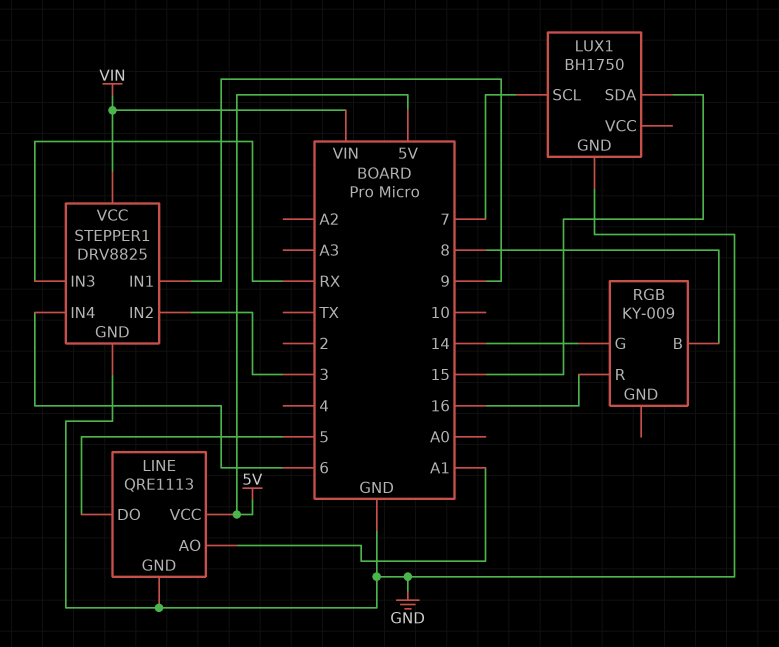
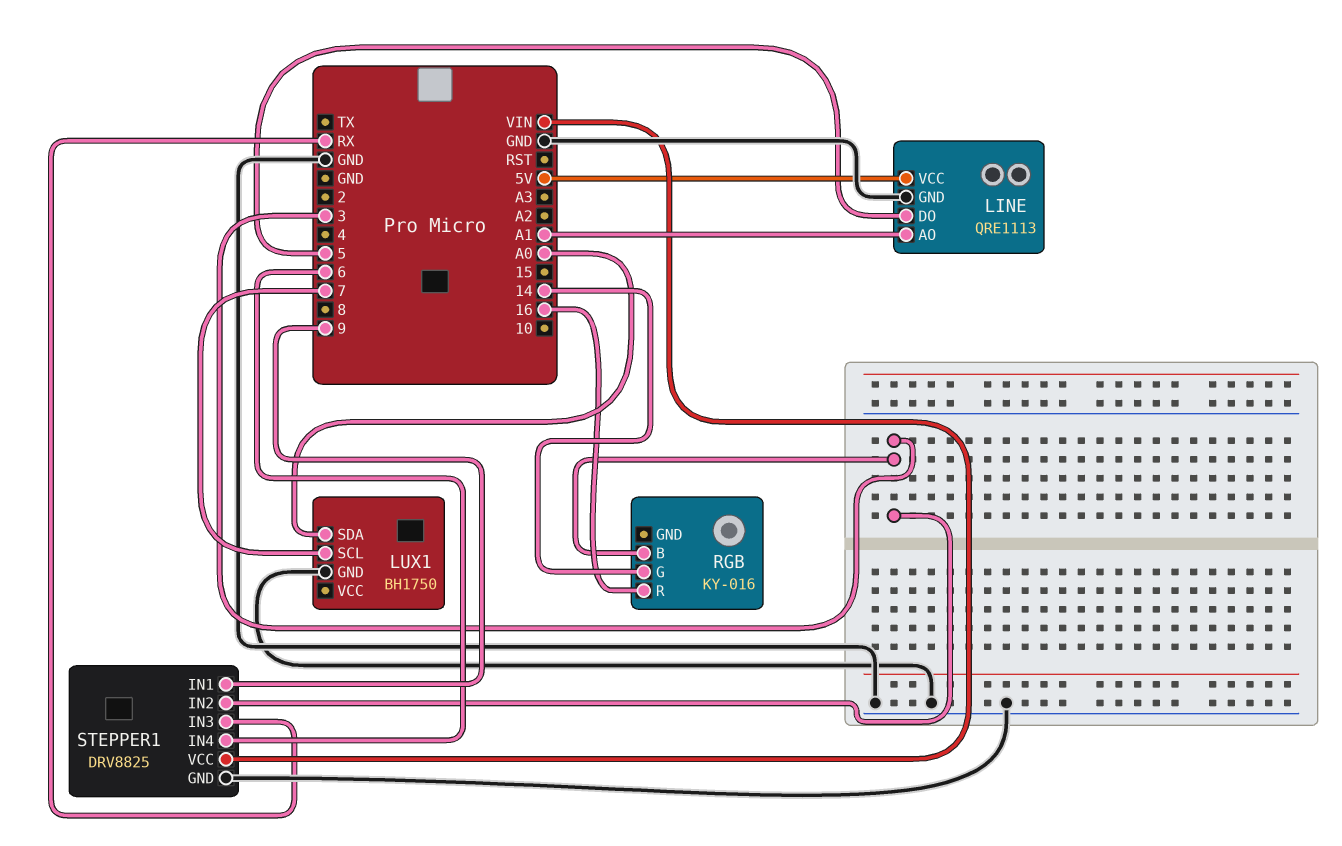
LUX1 pin SDA: 15 -> A0
RGB: KY-009 -> KY-016
RGB pin B: 8 -> 3

